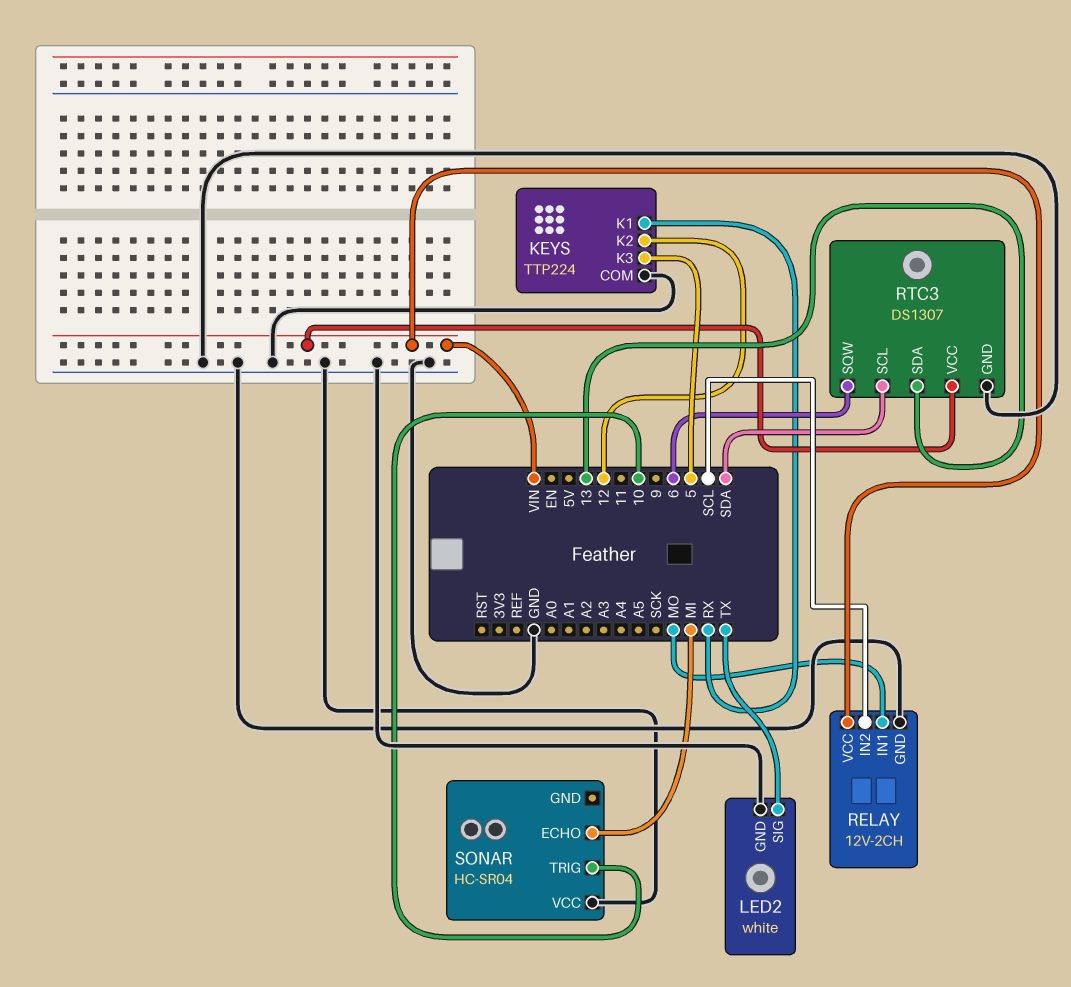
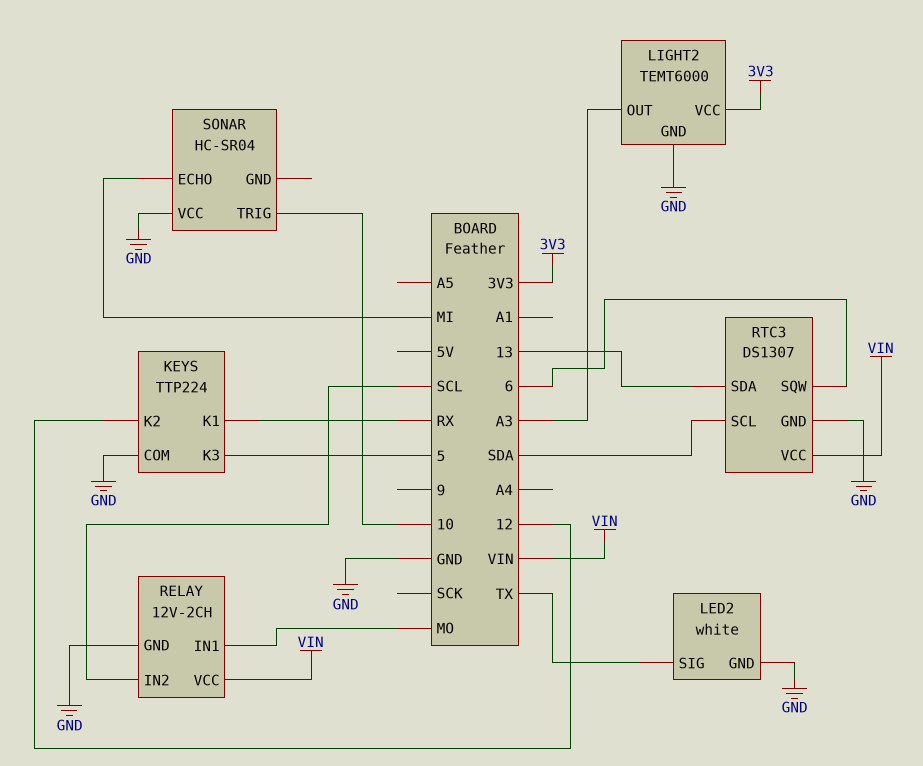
LIGHT2: none -> TEMT6000
LIGHT2 pin GND: none -> GND
LIGHT2 pin OUT: none -> A3
LIGHT2 pin VCC: none -> 3V3

